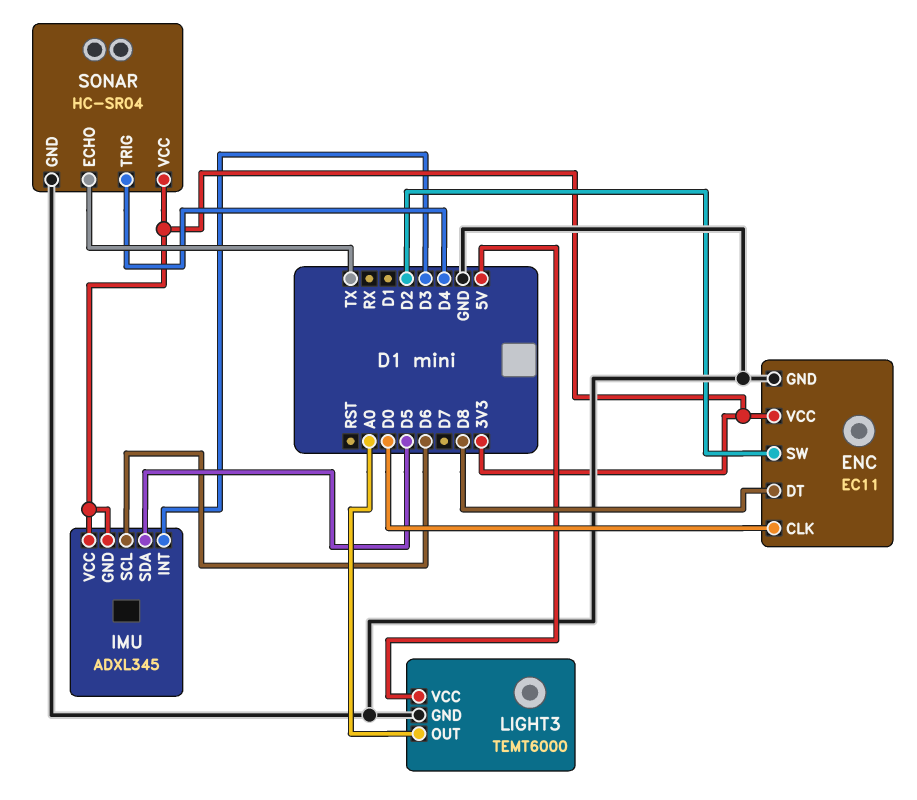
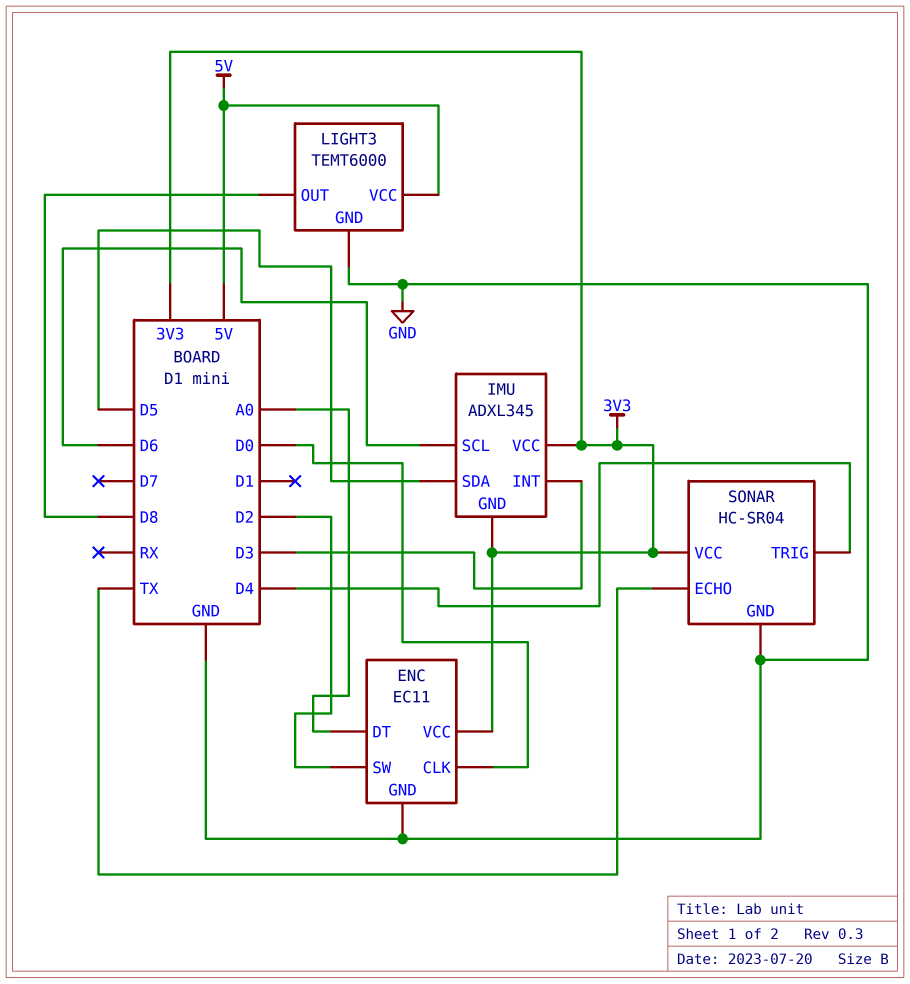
ENC pin DT: D8 -> A0
LIGHT3 pin OUT: A0 -> D8

